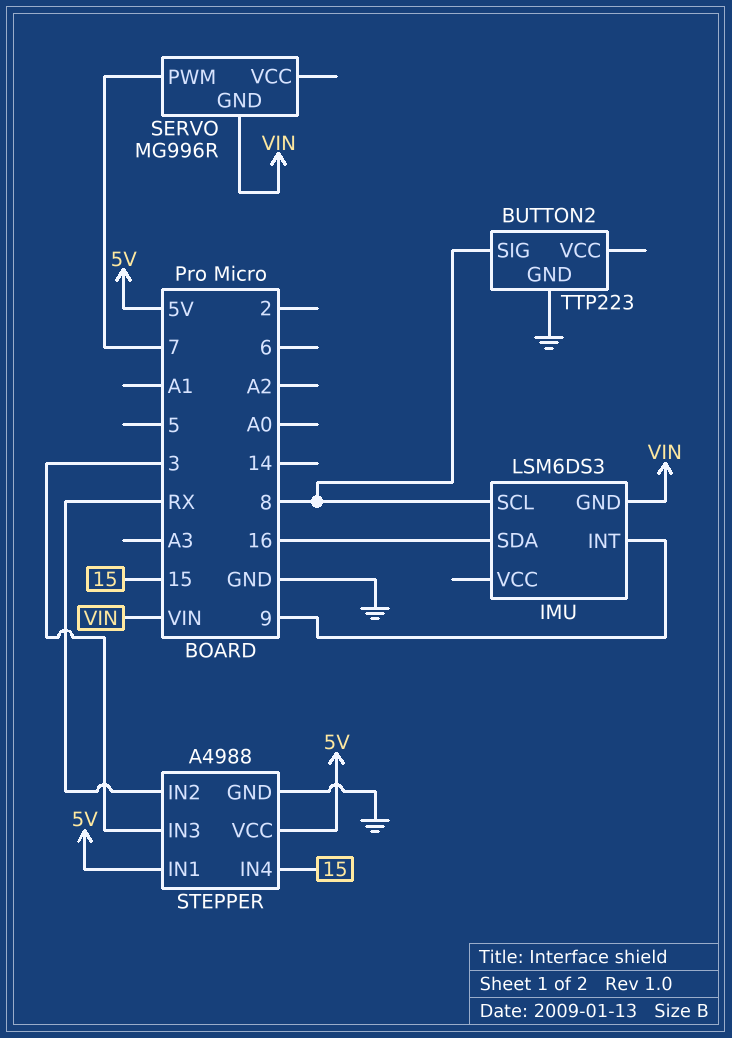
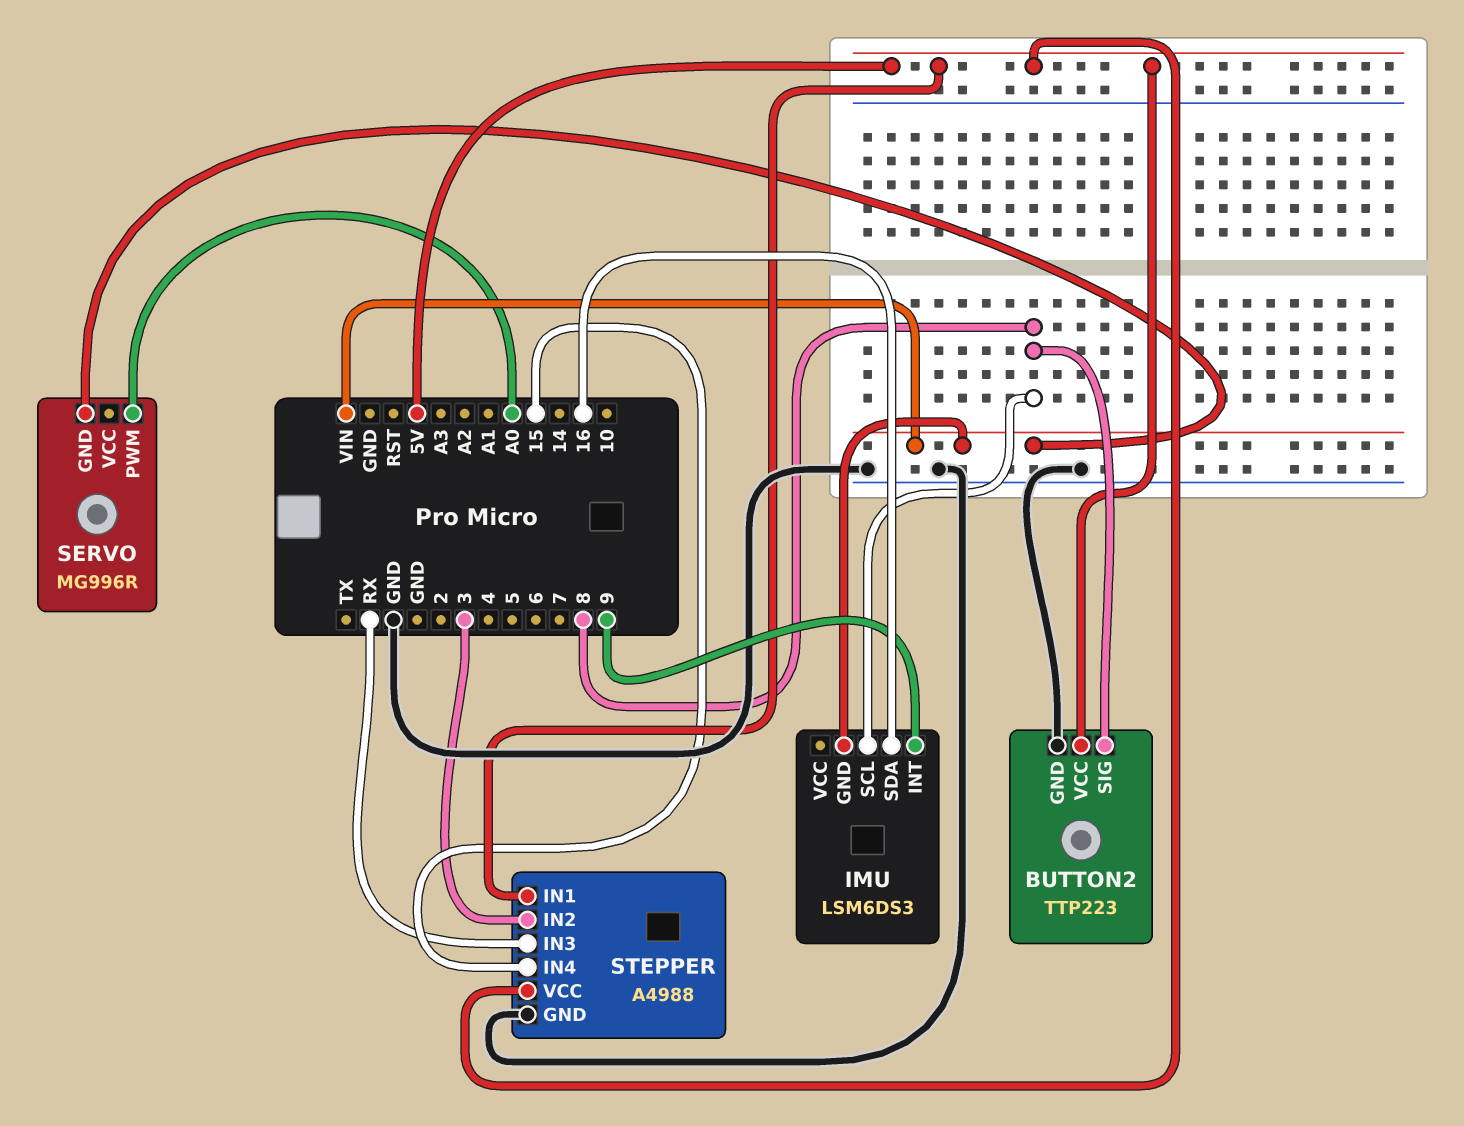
BUTTON2 pin VCC: none -> 5V
SERVO pin PWM: 7 -> A0
STEPPER pin IN2: RX -> 3
STEPPER pin IN3: 3 -> RX

